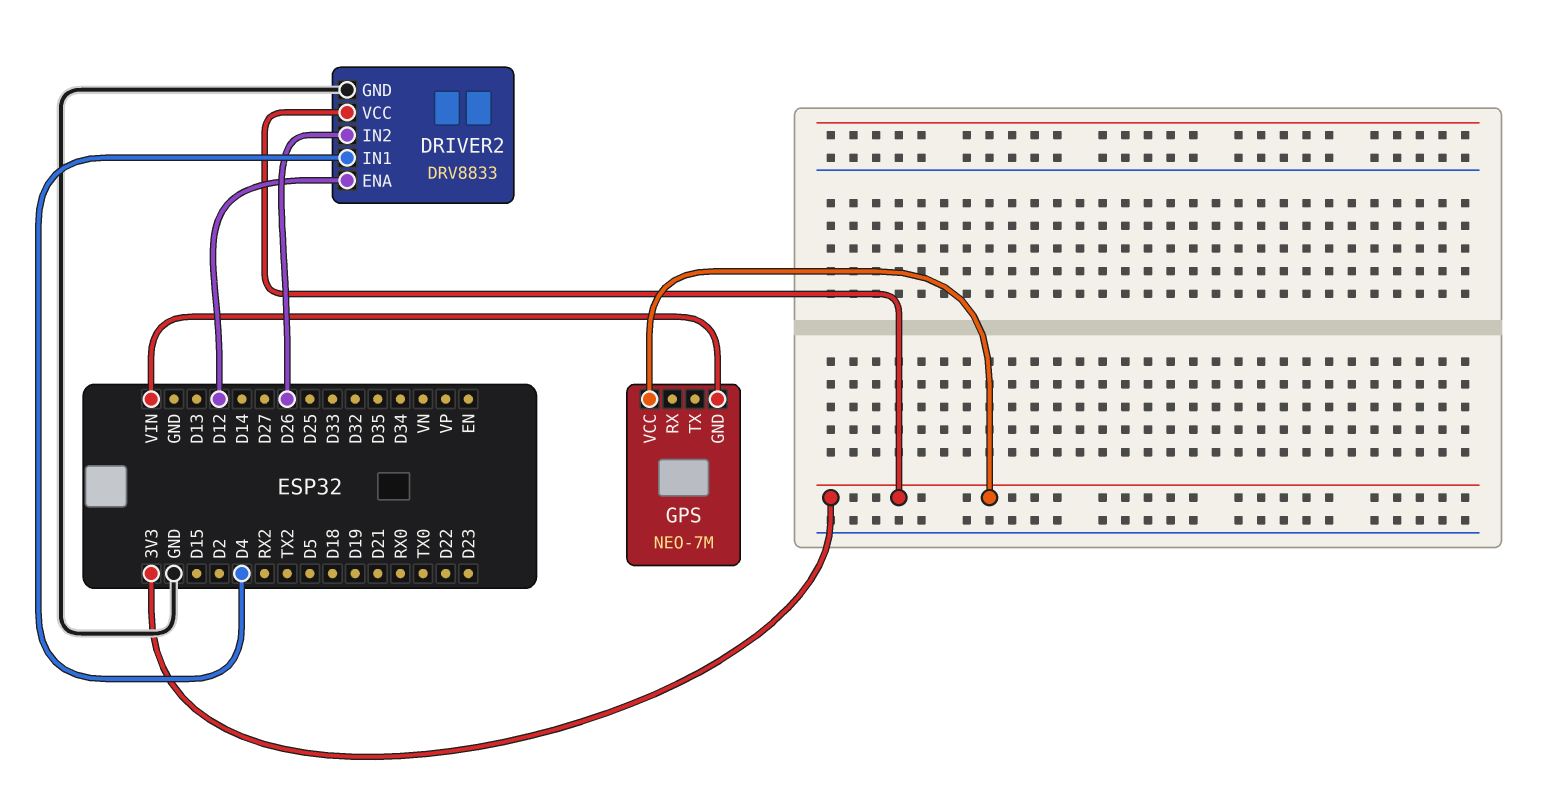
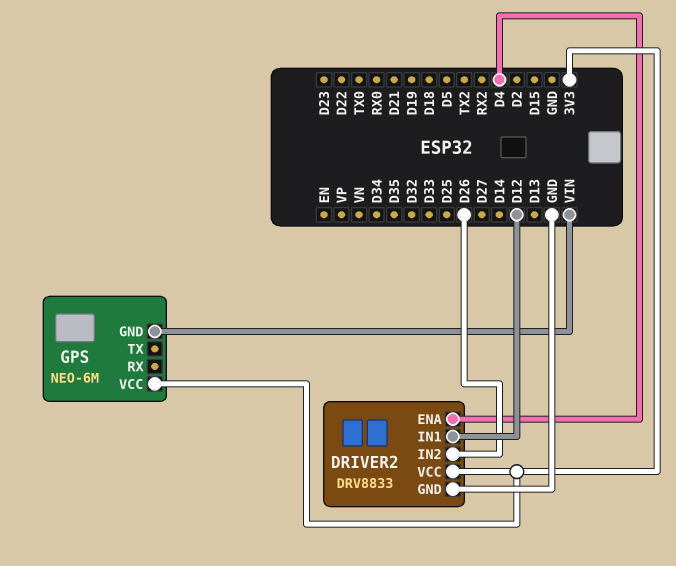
DRIVER2 pin ENA: D12 -> D4
DRIVER2 pin IN1: D4 -> D12
GPS: NEO-7M -> NEO-6M

